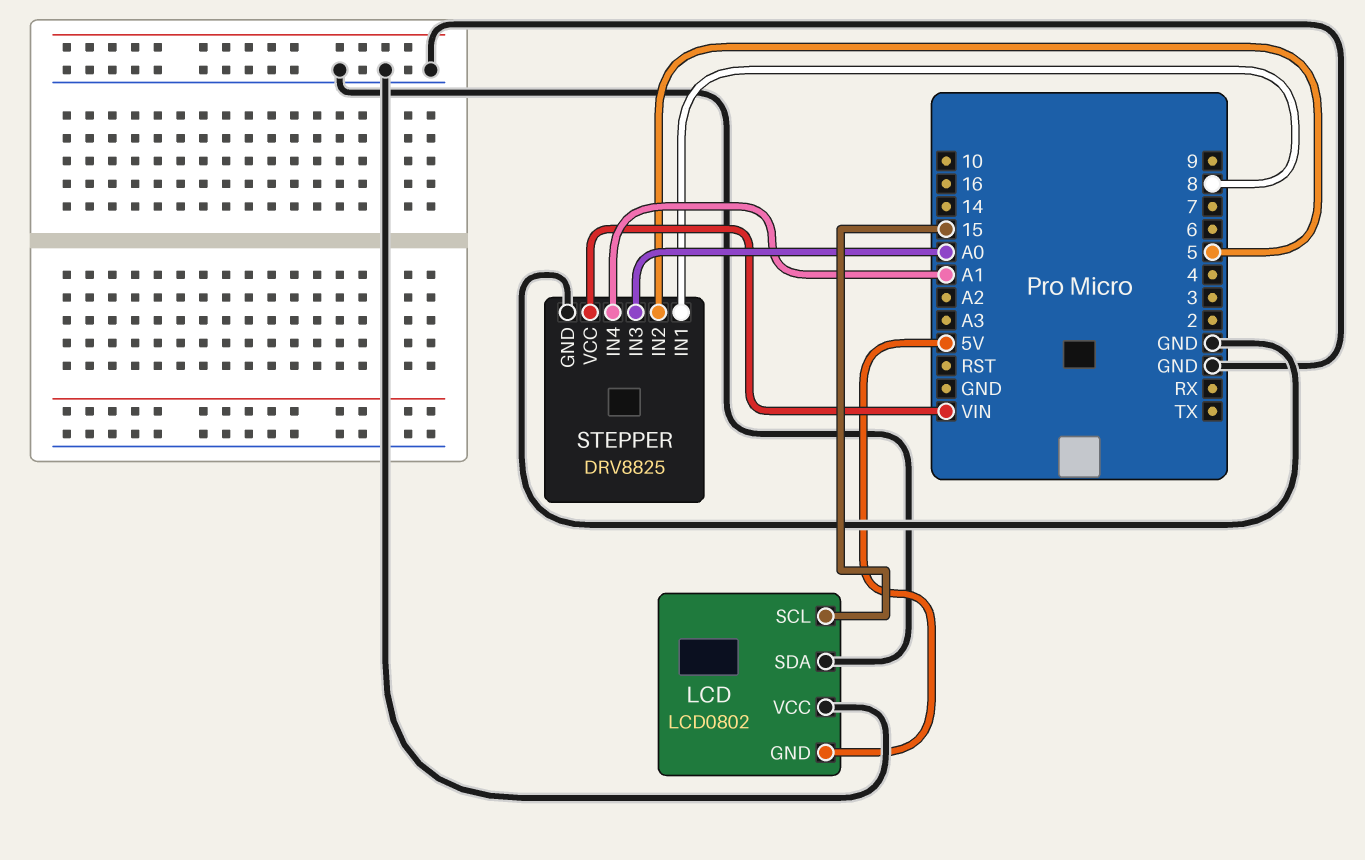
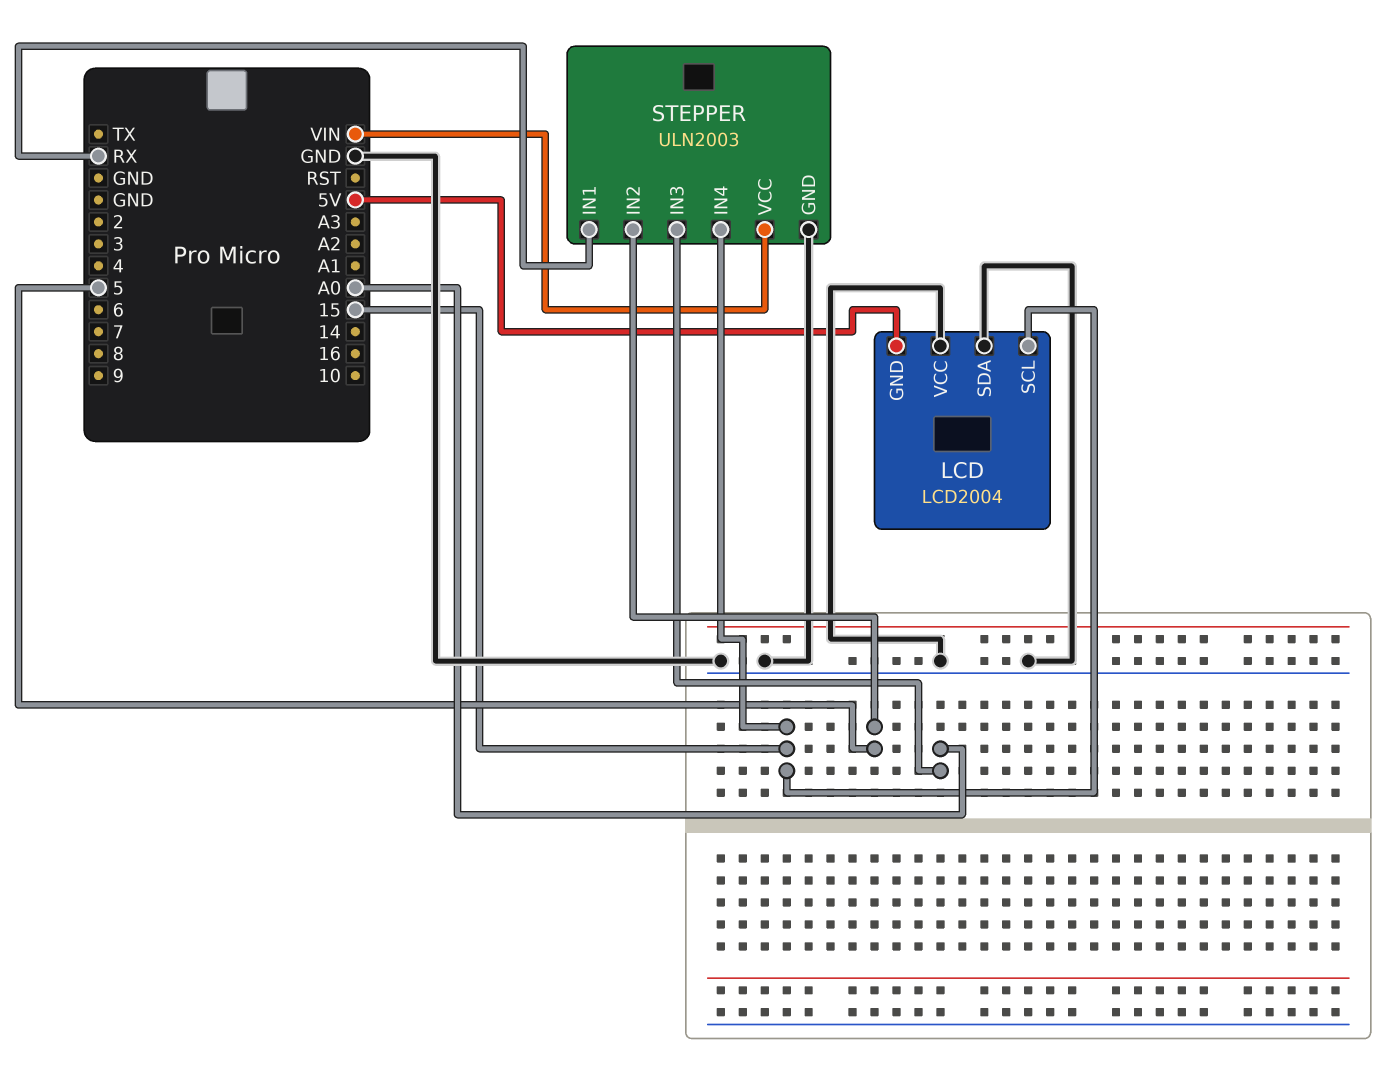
LCD: LCD0802 -> LCD2004
STEPPER: DRV8825 -> ULN2003
STEPPER pin IN1: 8 -> RX
STEPPER pin IN4: A1 -> 15

